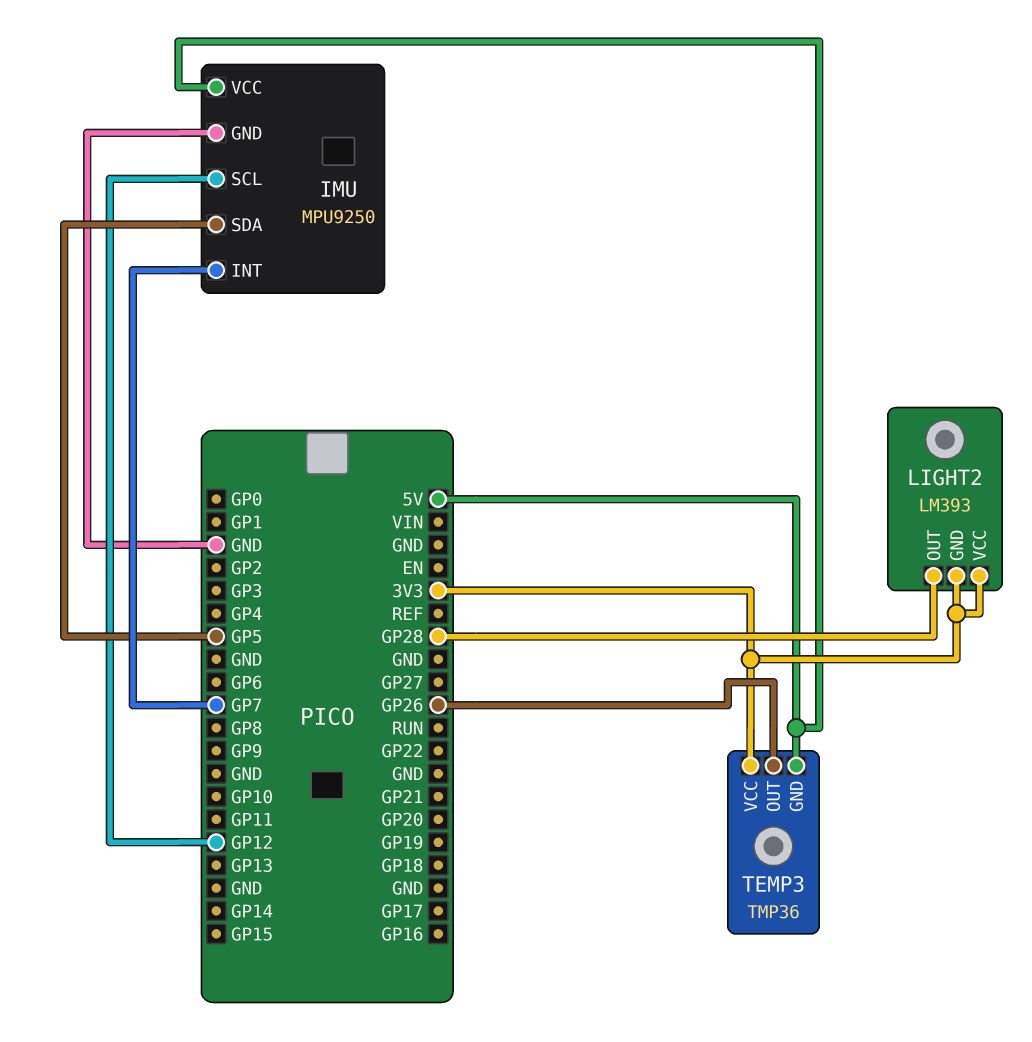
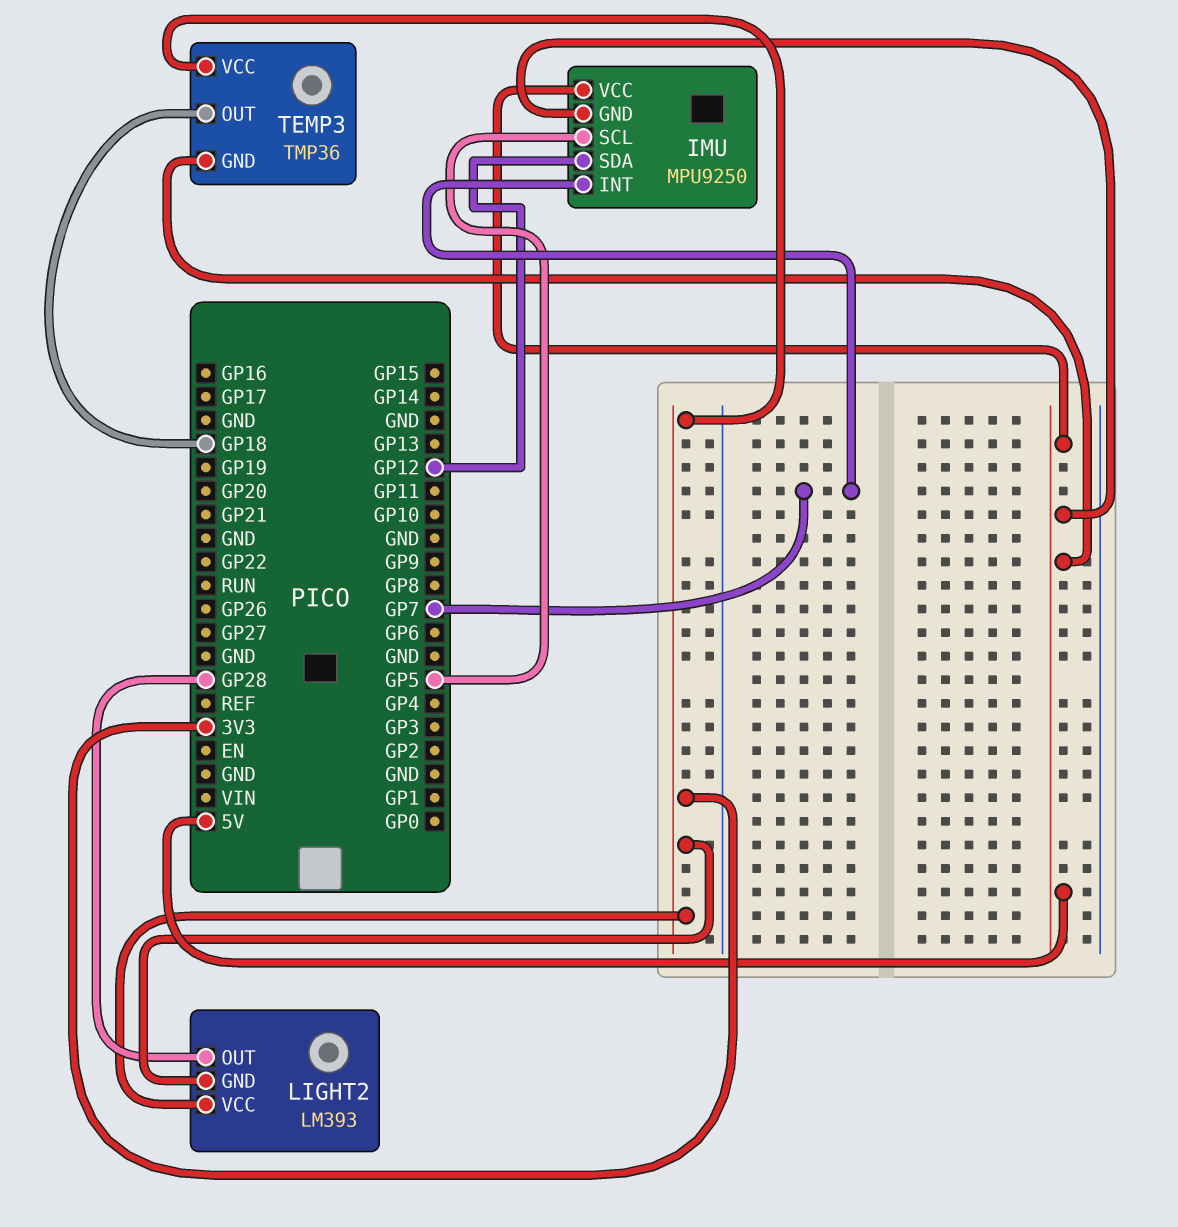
IMU pin GND: GND -> 5V
IMU pin SCL: GP12 -> GP5
IMU pin SDA: GP5 -> GP12
TEMP3 pin OUT: GP26 -> GP18

